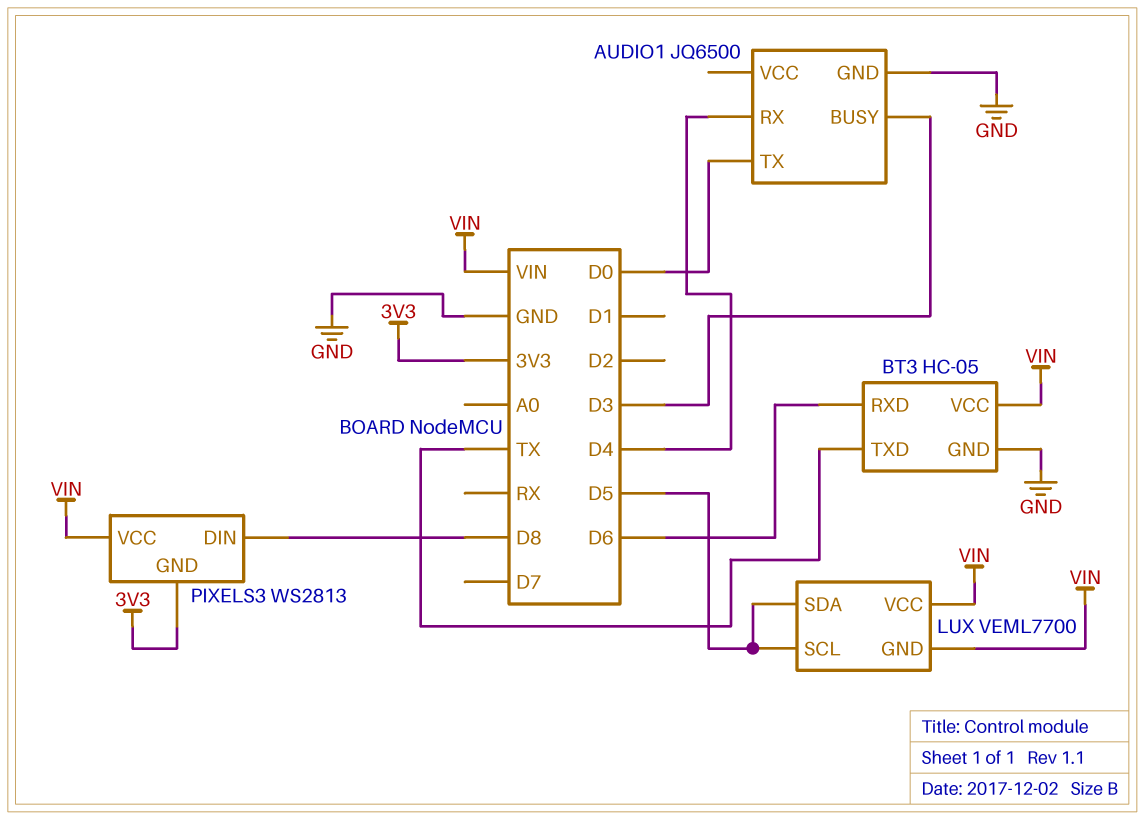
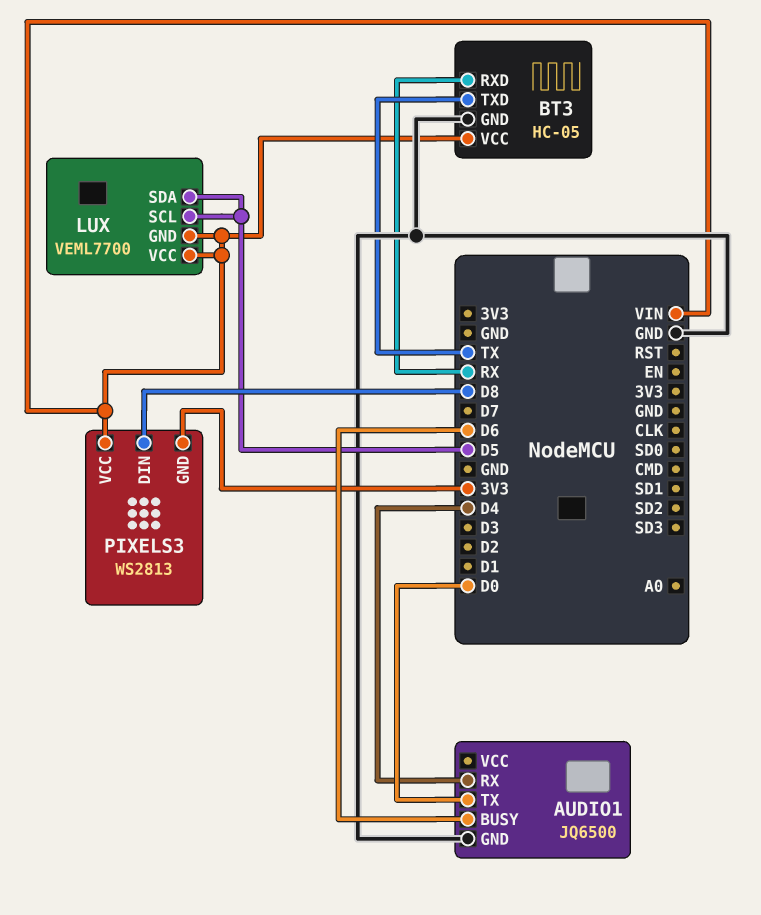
AUDIO1 pin BUSY: D3 -> D6
BT3 pin RXD: D6 -> RX

